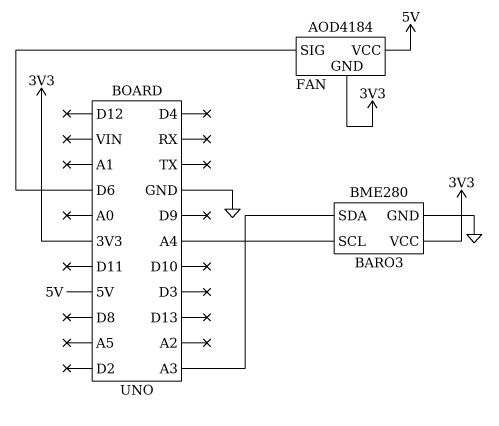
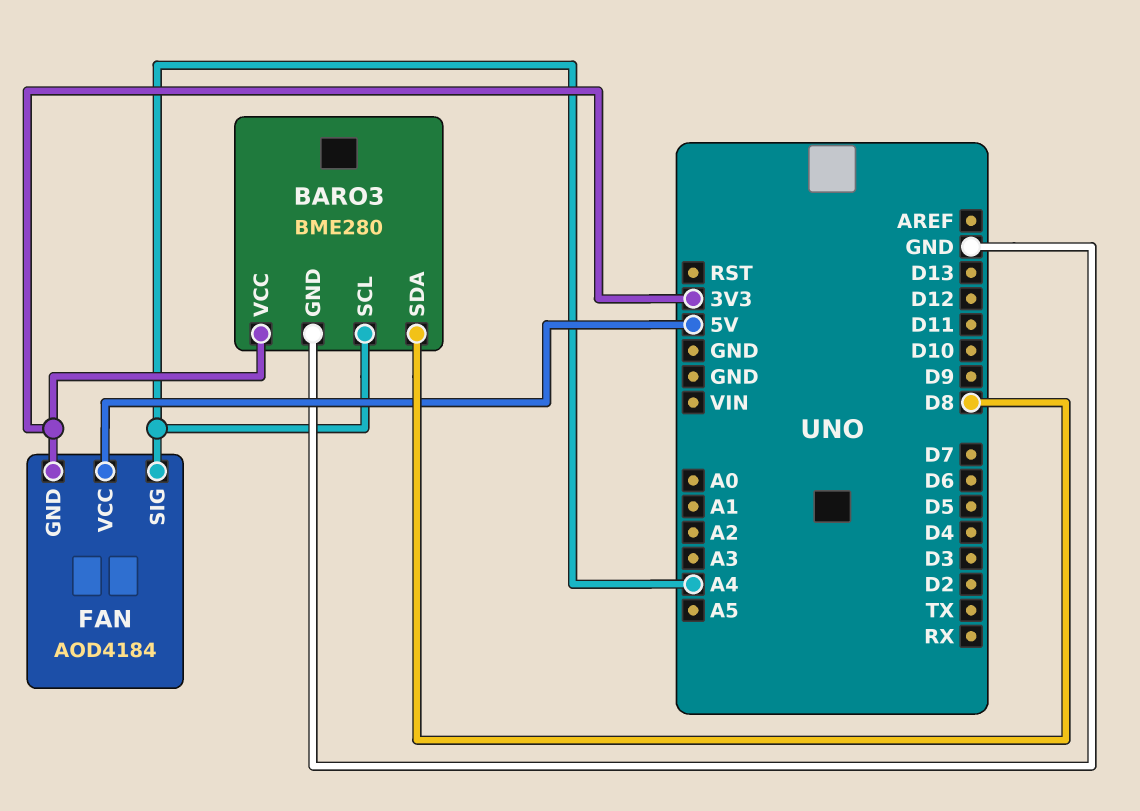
BARO3 pin SDA: A3 -> D8
FAN pin SIG: D6 -> A4

